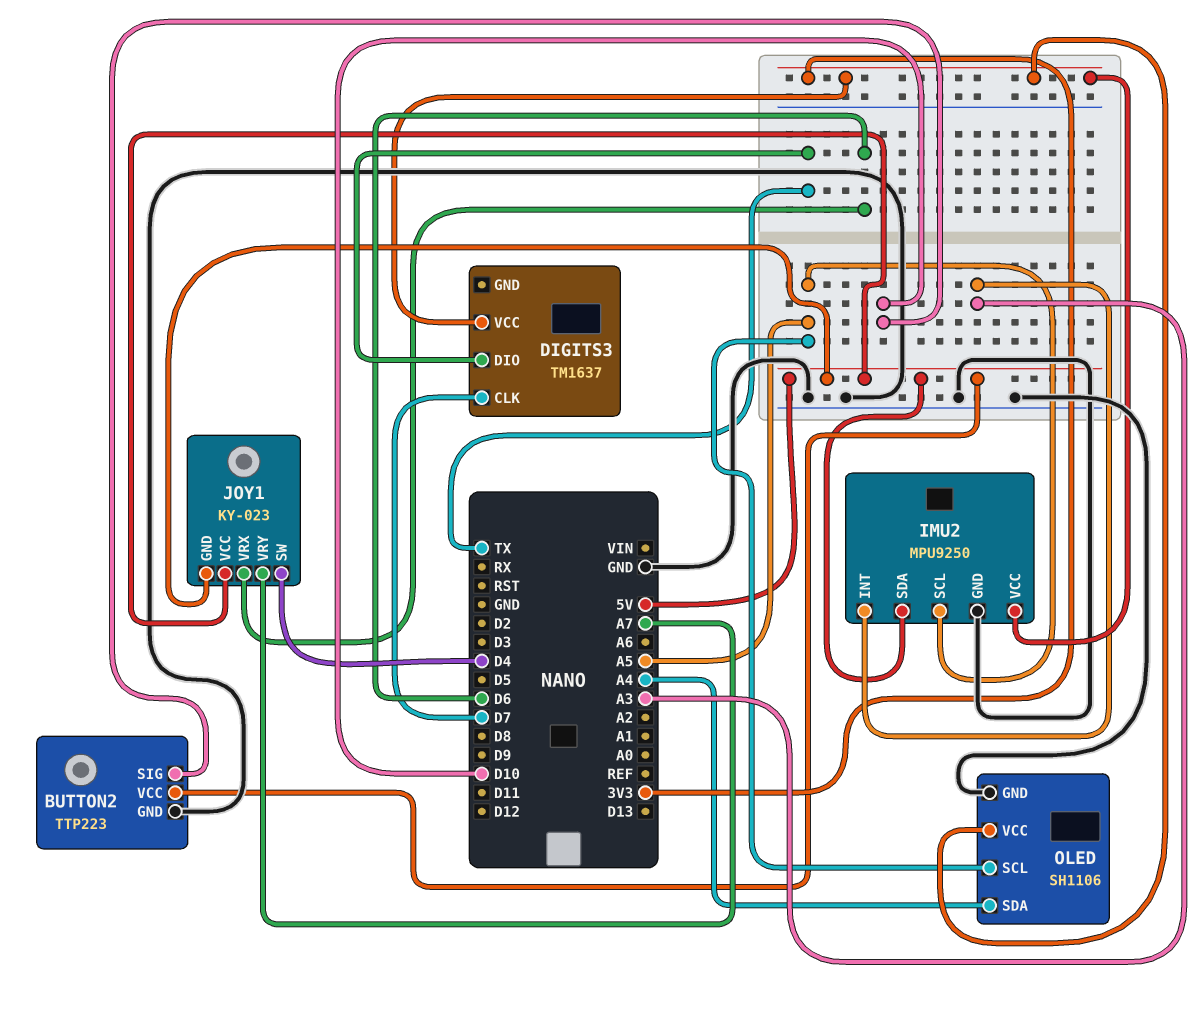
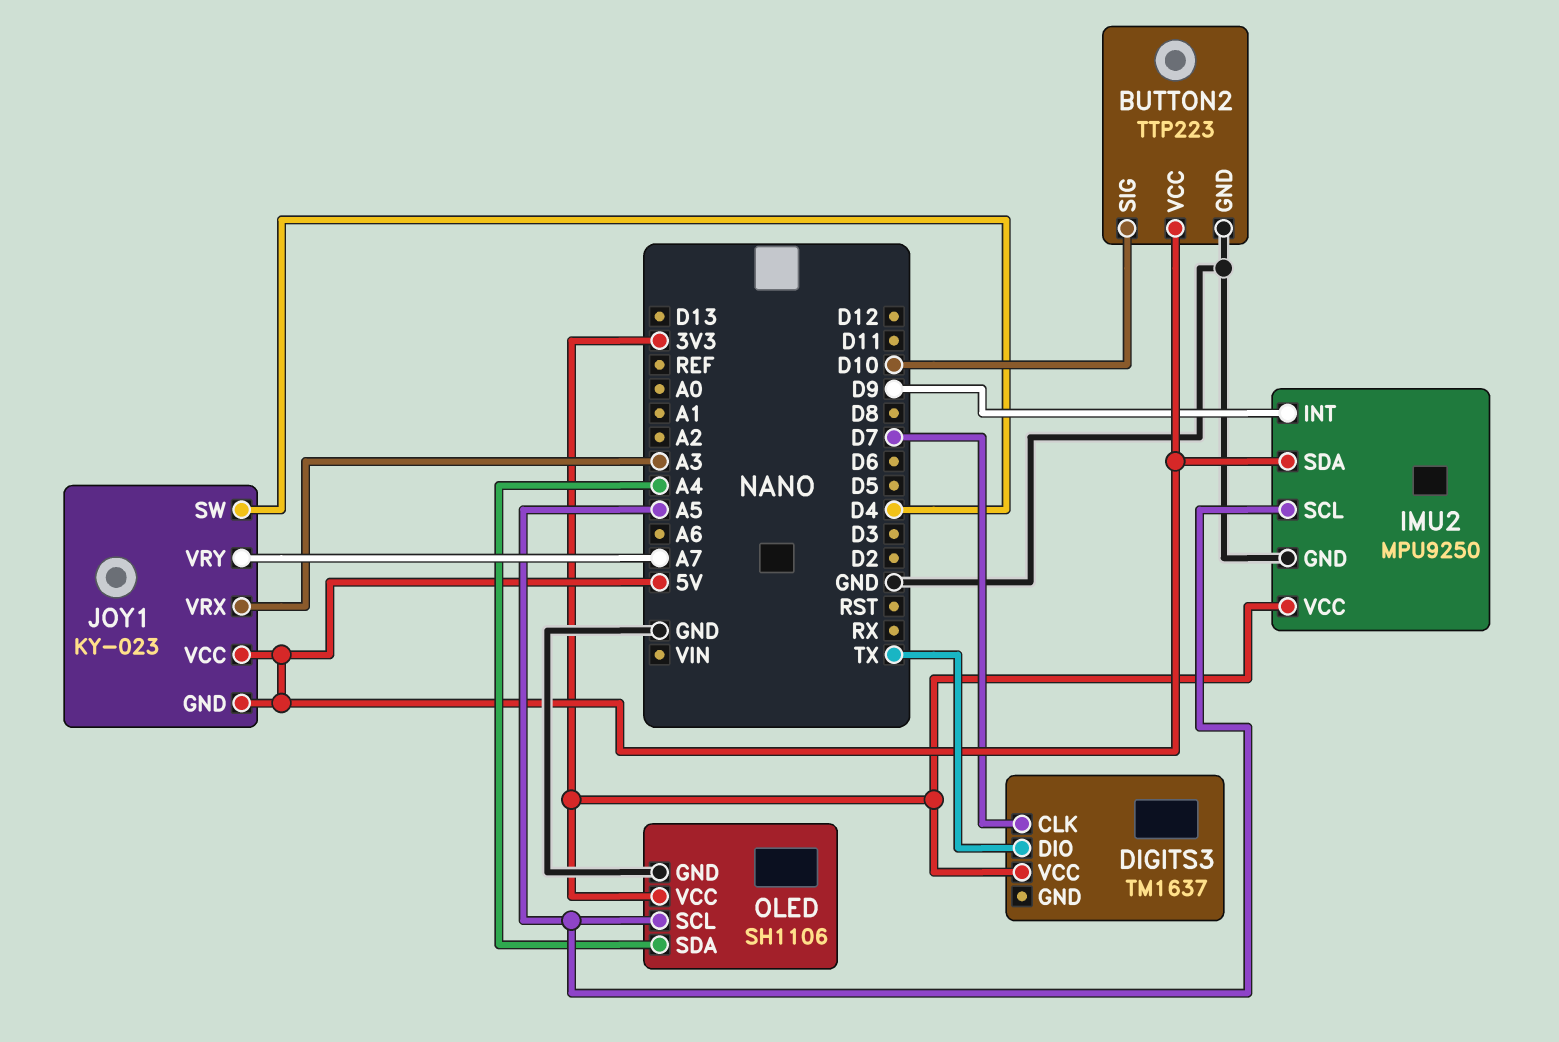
IMU2 pin INT: A3 -> D9
JOY1 pin VRX: D6 -> A3

